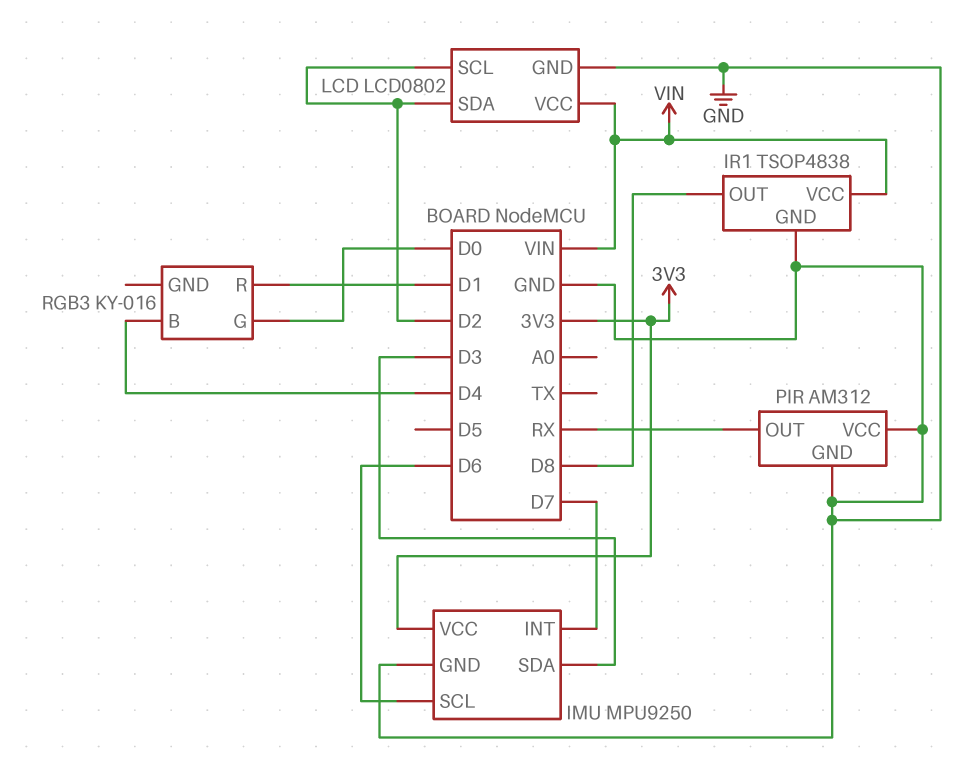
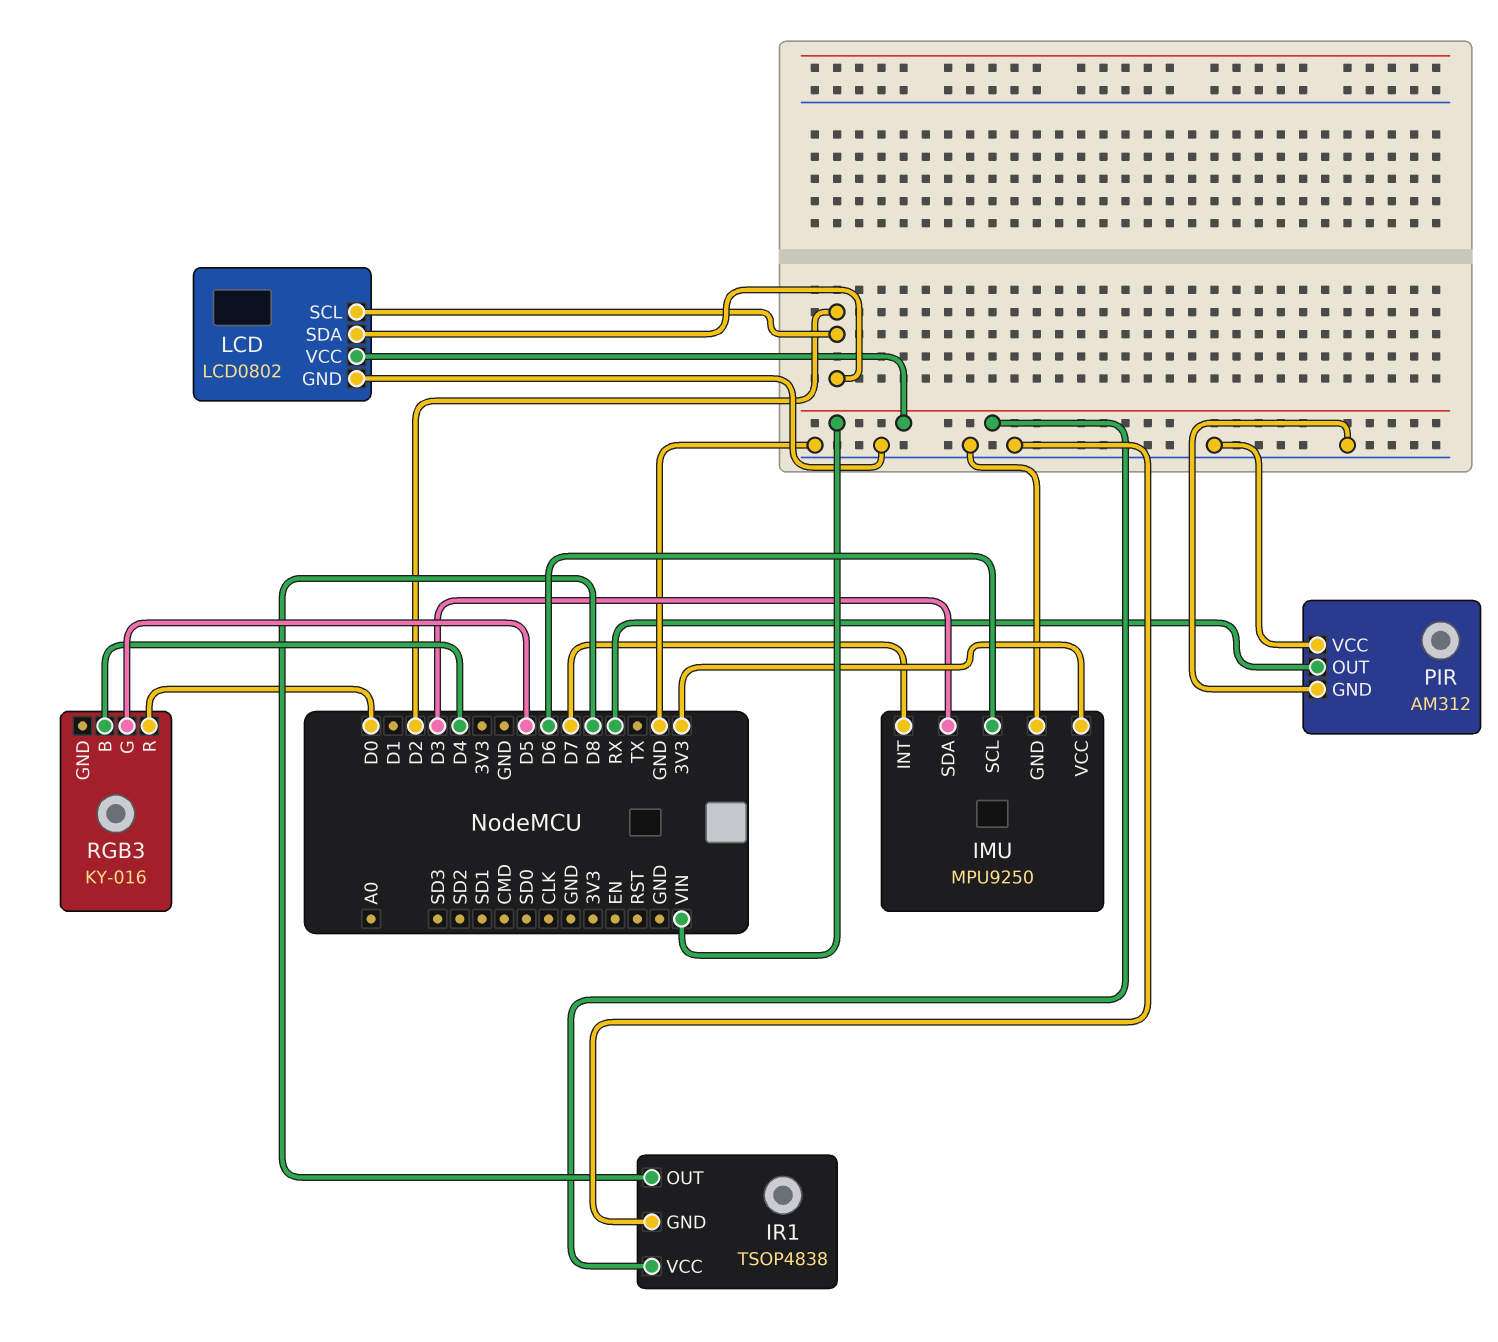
RGB3 pin G: D0 -> D5
RGB3 pin R: D1 -> D0

